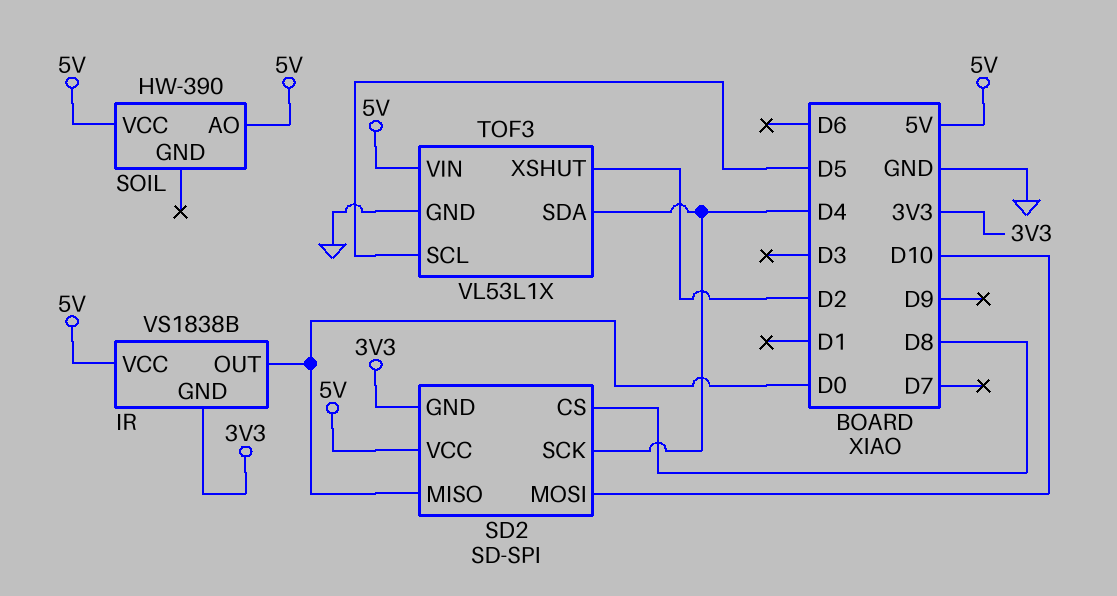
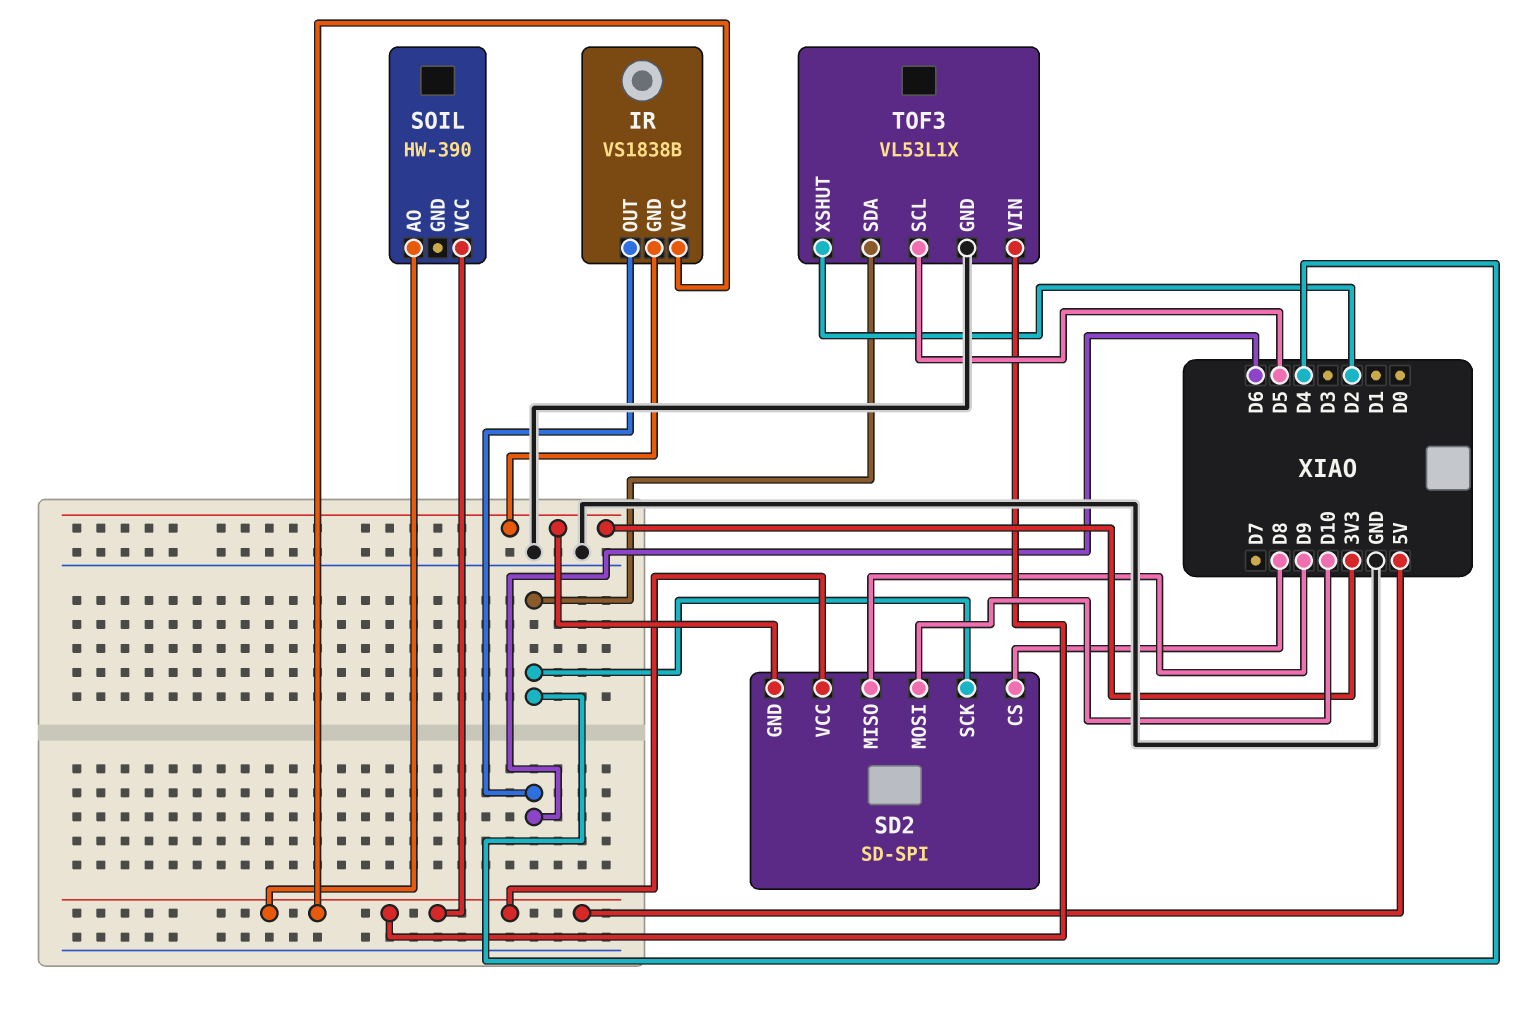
IR pin OUT: D0 -> D6
SD2 pin MISO: D0 -> D9

